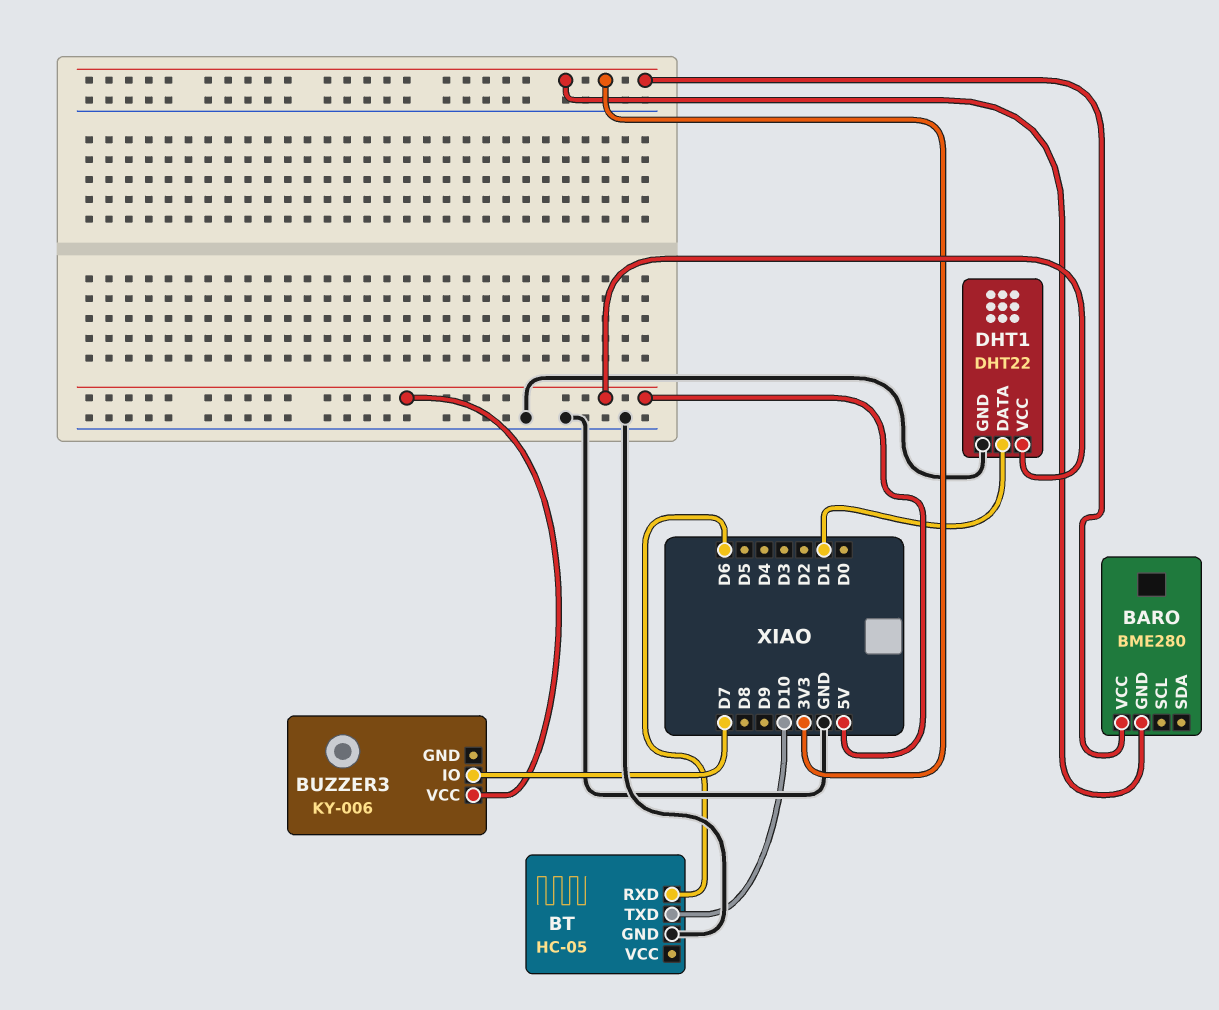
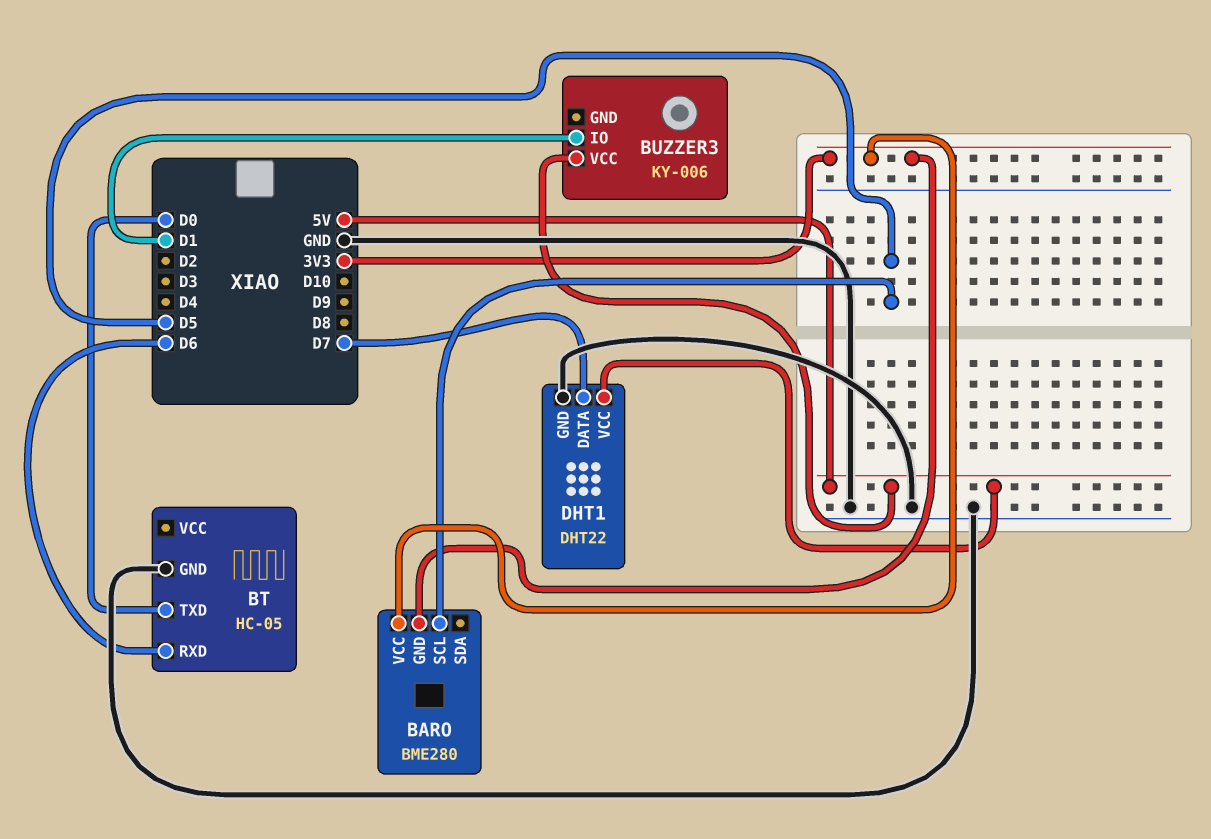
BARO pin SCL: none -> D5
BT pin TXD: D10 -> D0
BUZZER3 pin IO: D7 -> D1
DHT1 pin DATA: D1 -> D7

